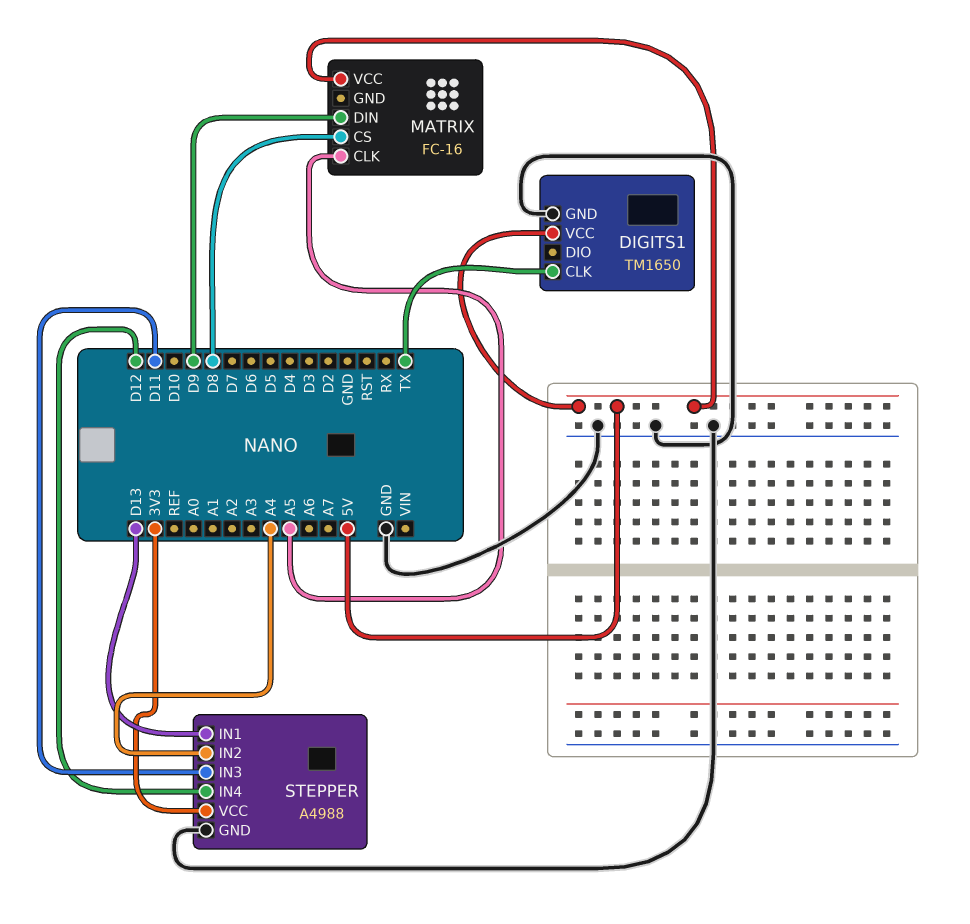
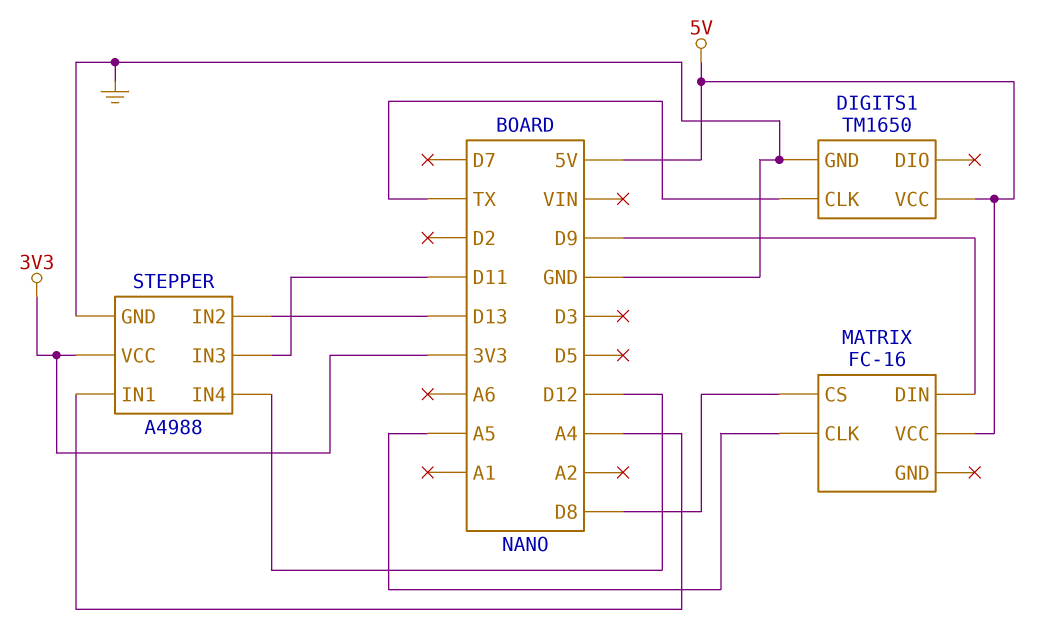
STEPPER pin IN1: D13 -> A4
STEPPER pin IN2: A4 -> D13

